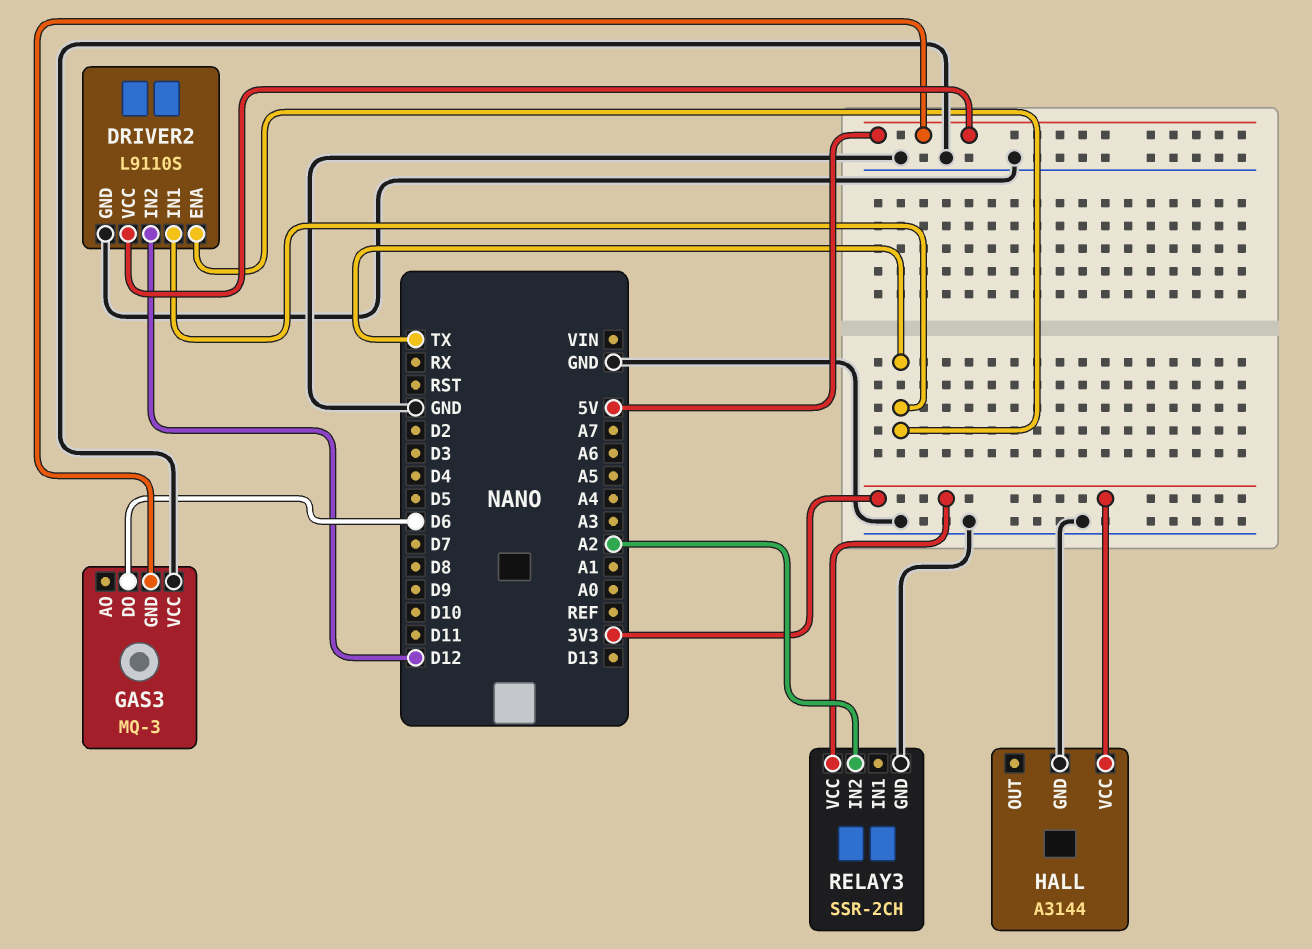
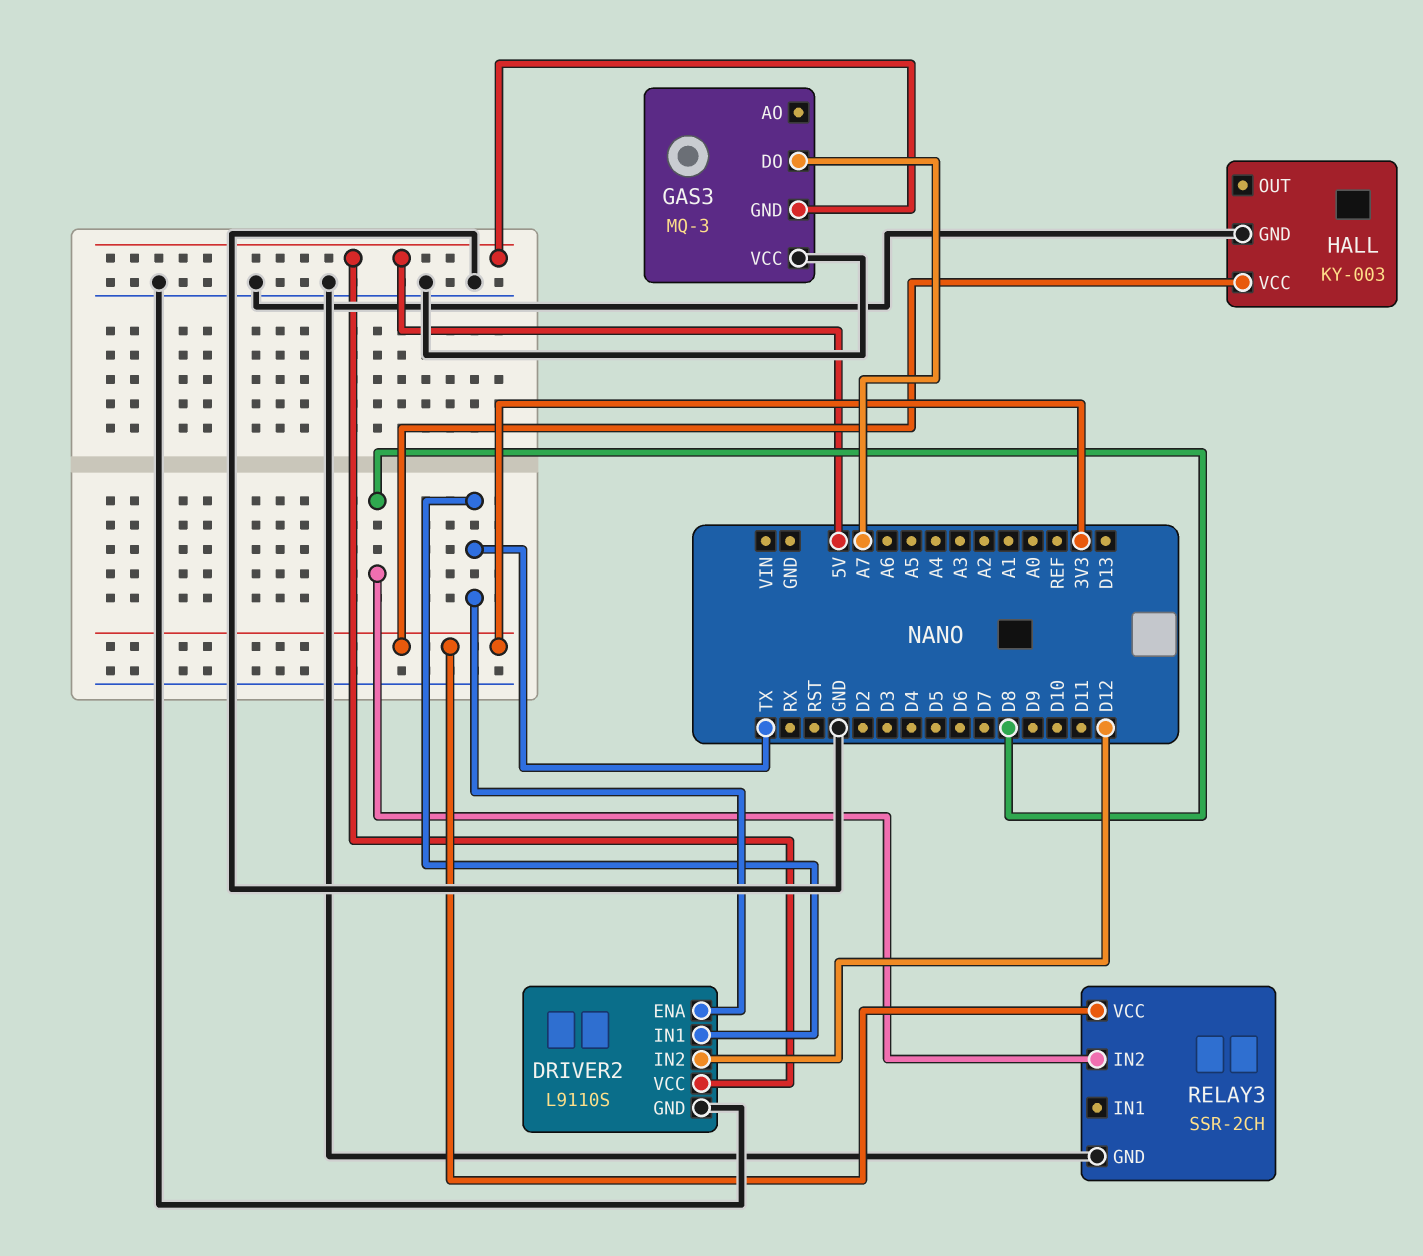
GAS3 pin DO: D6 -> A7
HALL: A3144 -> KY-003
RELAY3 pin IN2: A2 -> D8

